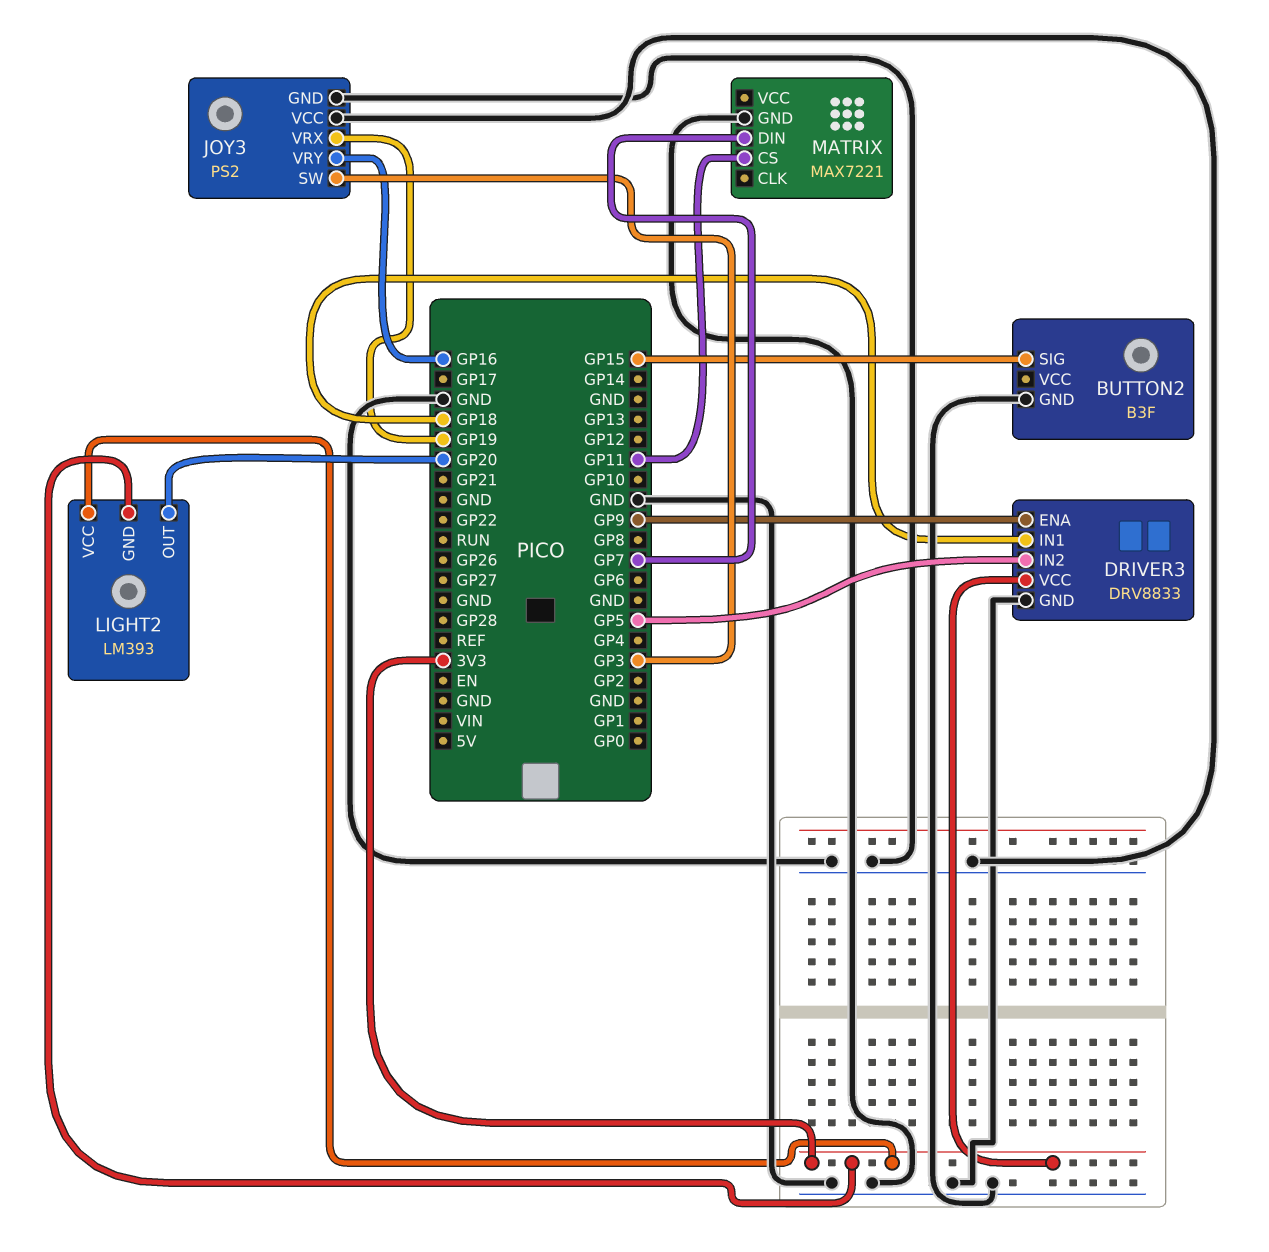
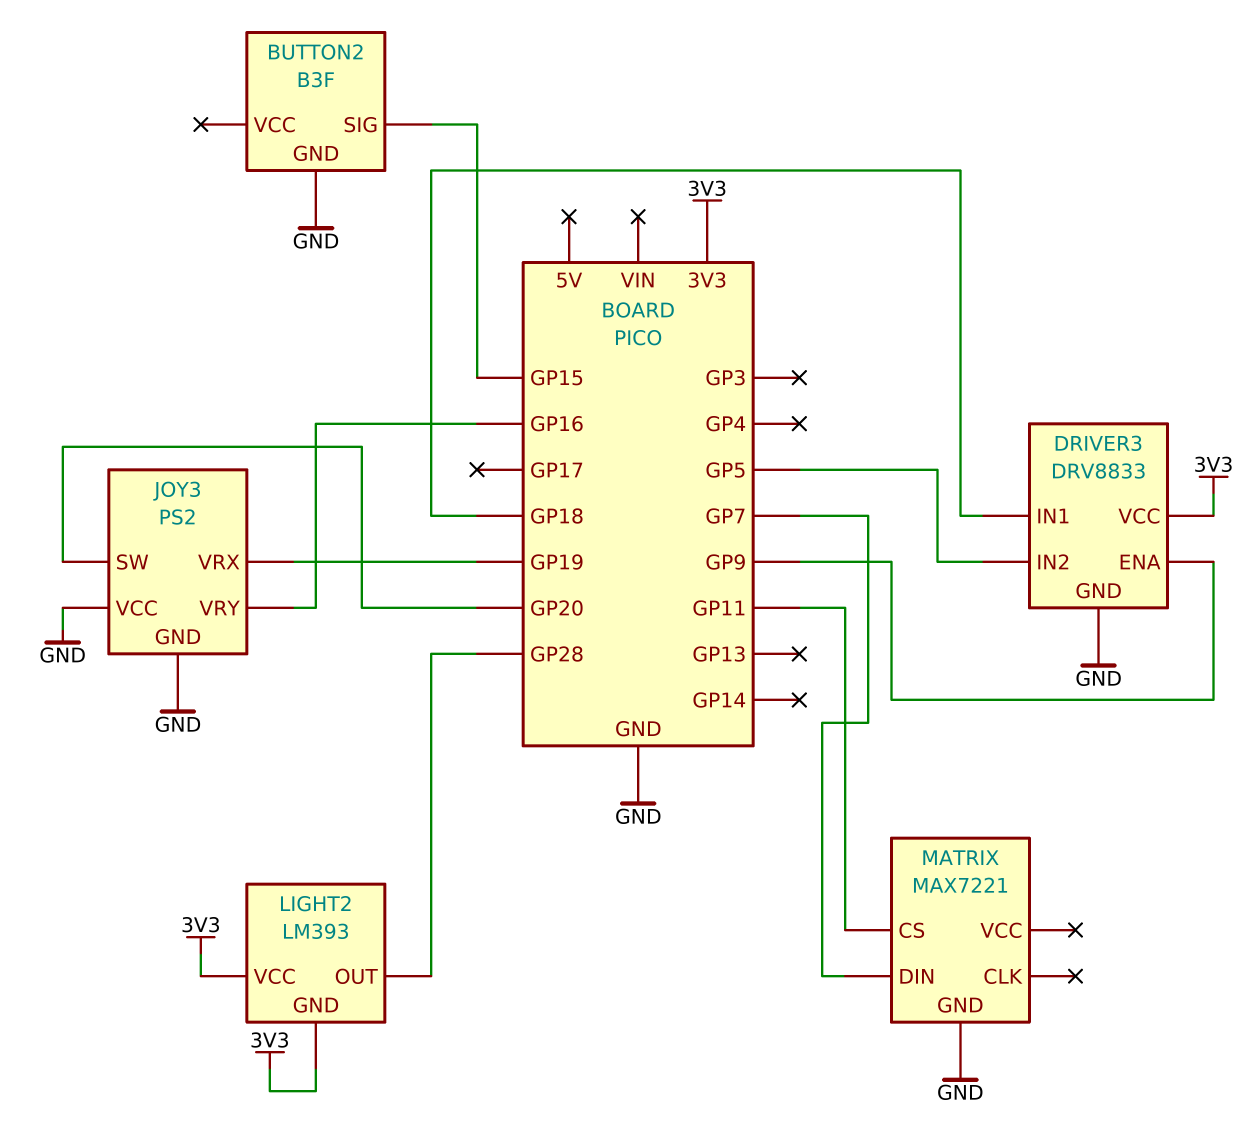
JOY3 pin SW: GP3 -> GP20
LIGHT2 pin OUT: GP20 -> GP28

